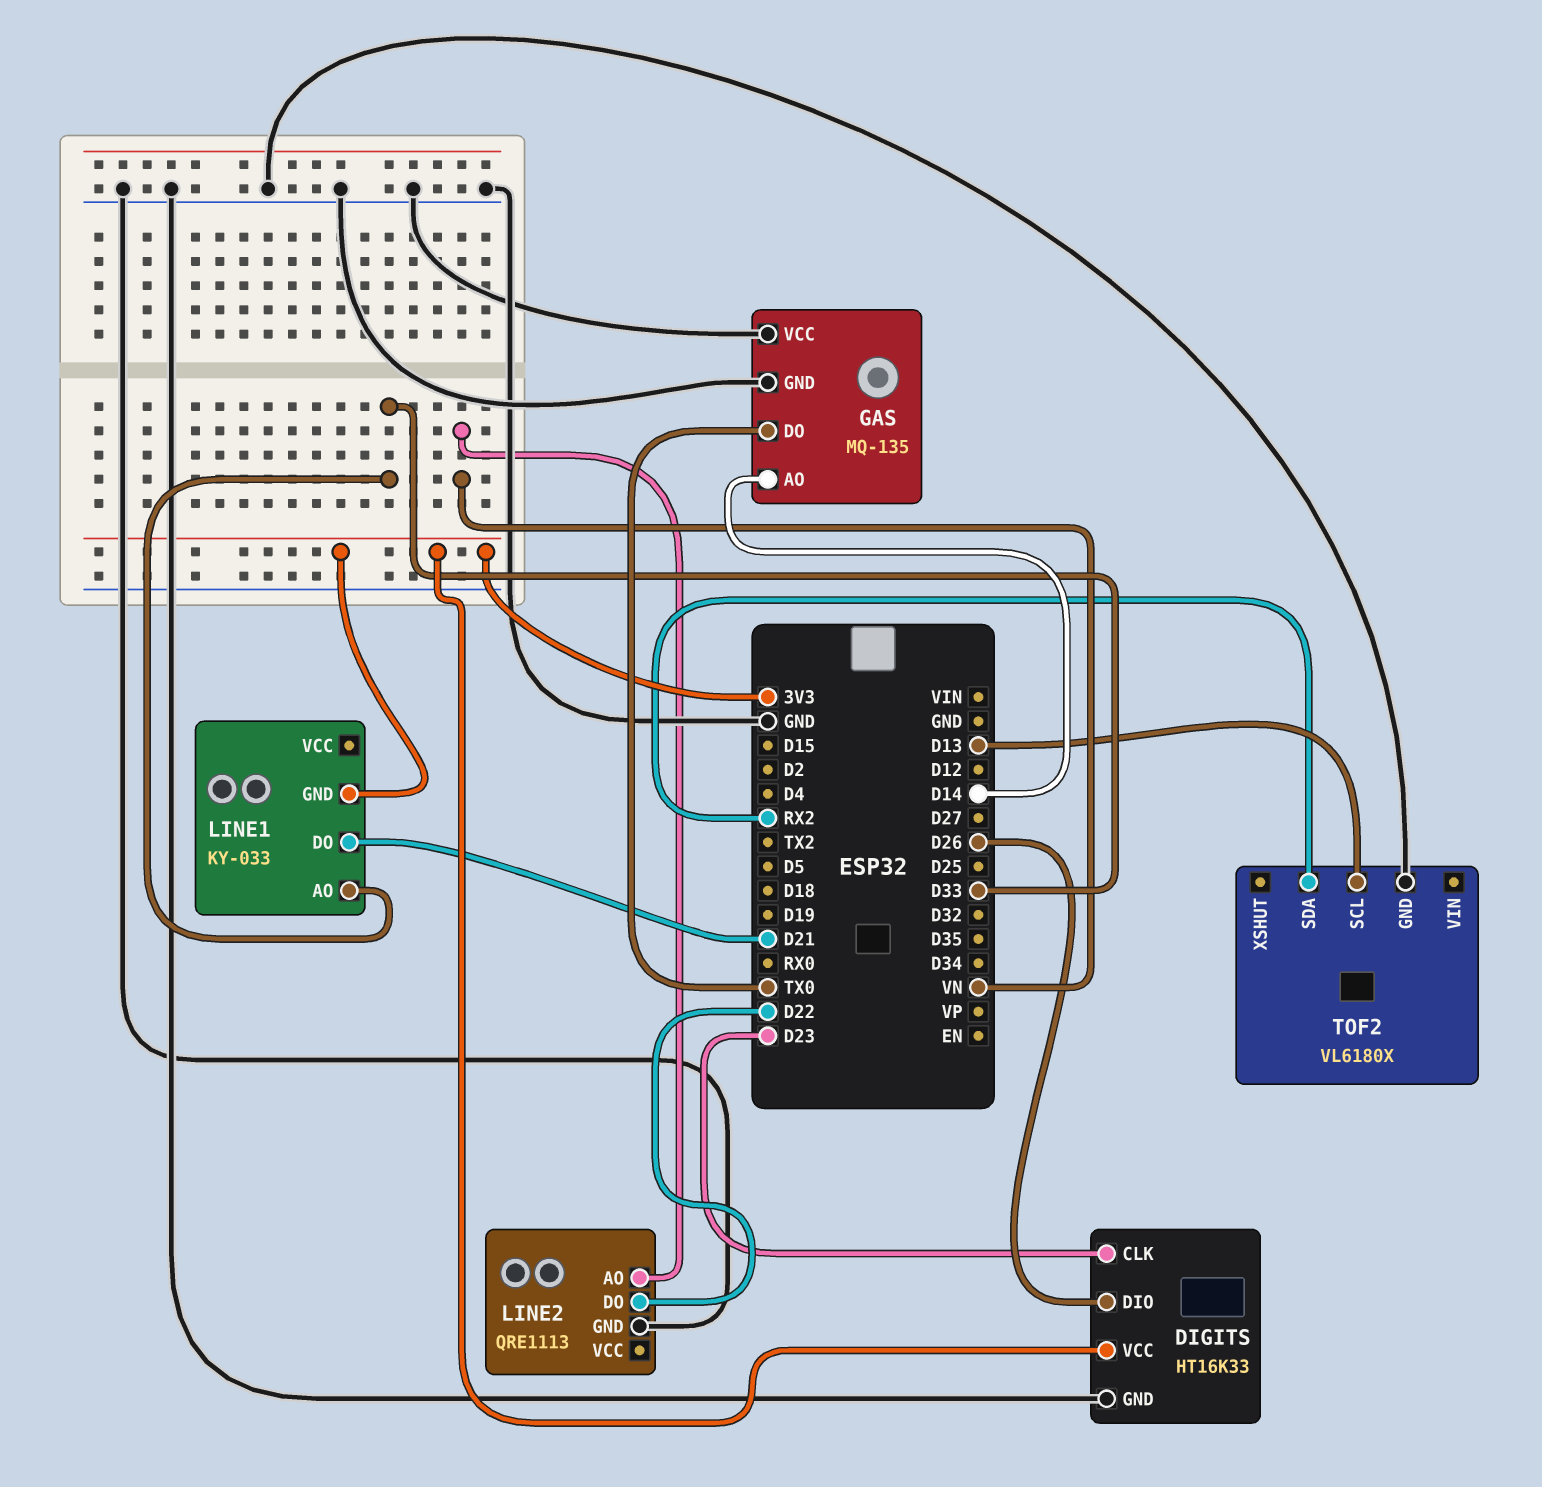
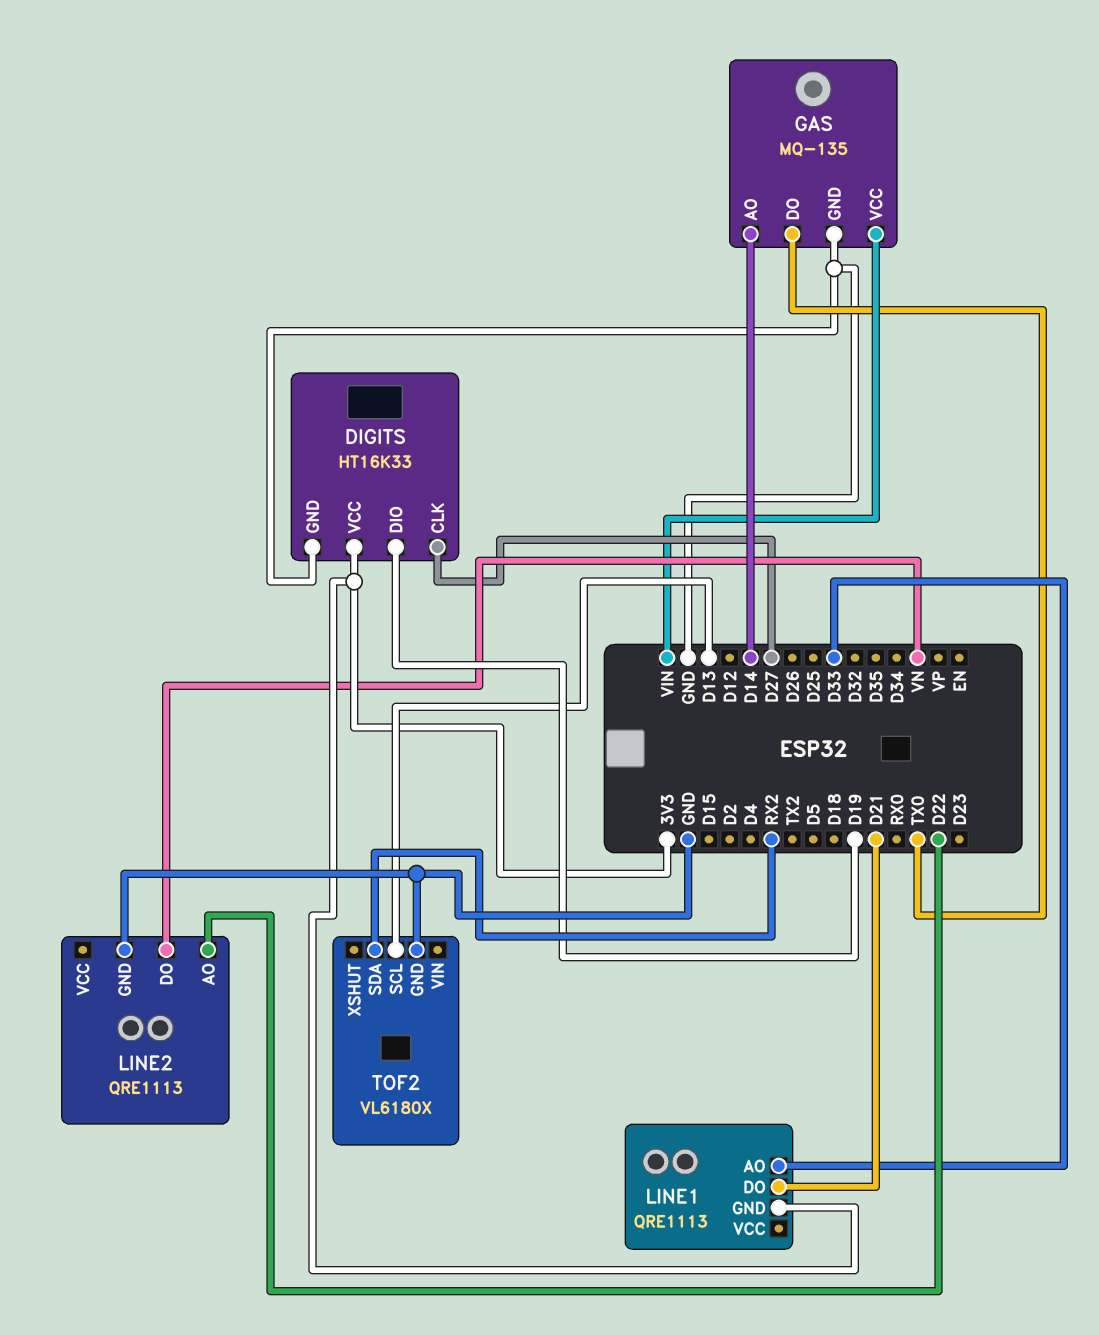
DIGITS pin CLK: D23 -> D27
DIGITS pin DIO: D26 -> D19
GAS pin VCC: GND -> VIN
LINE1: KY-033 -> QRE1113
LINE2 pin AO: VN -> D22
LINE2 pin DO: D22 -> VN

